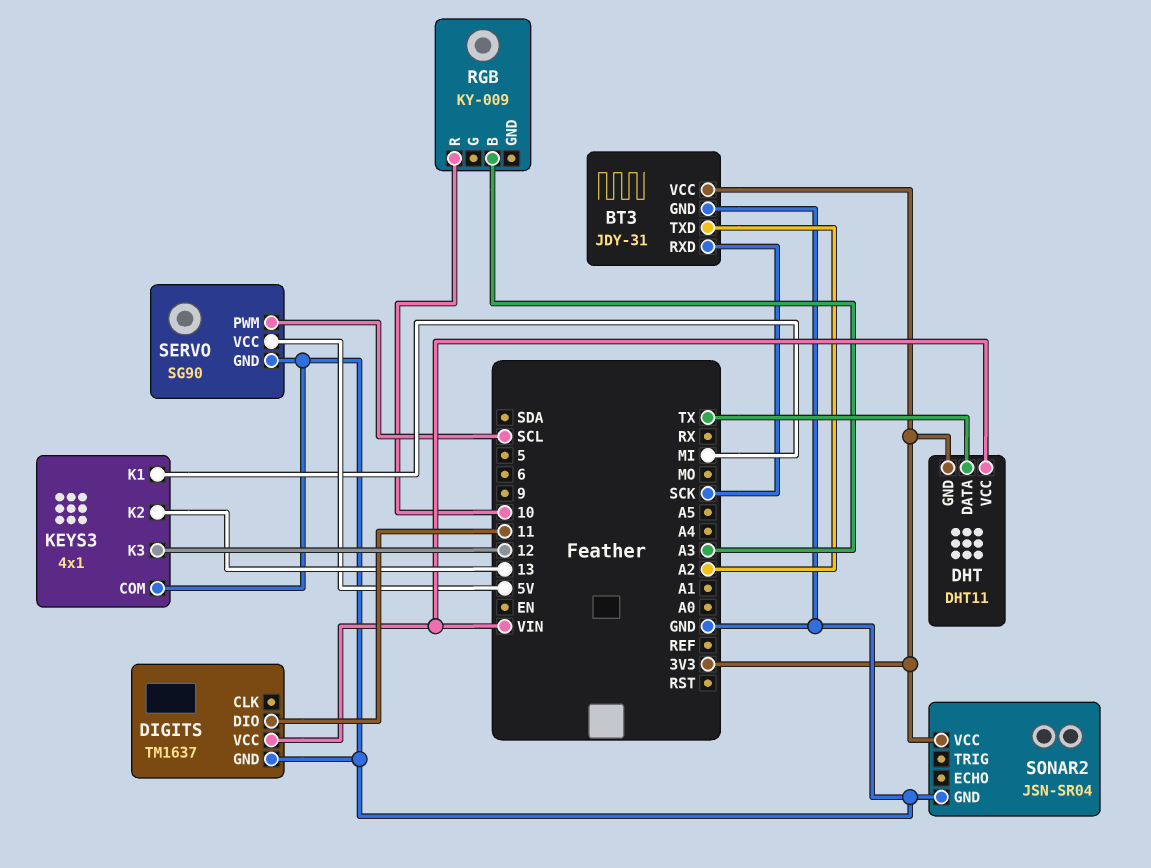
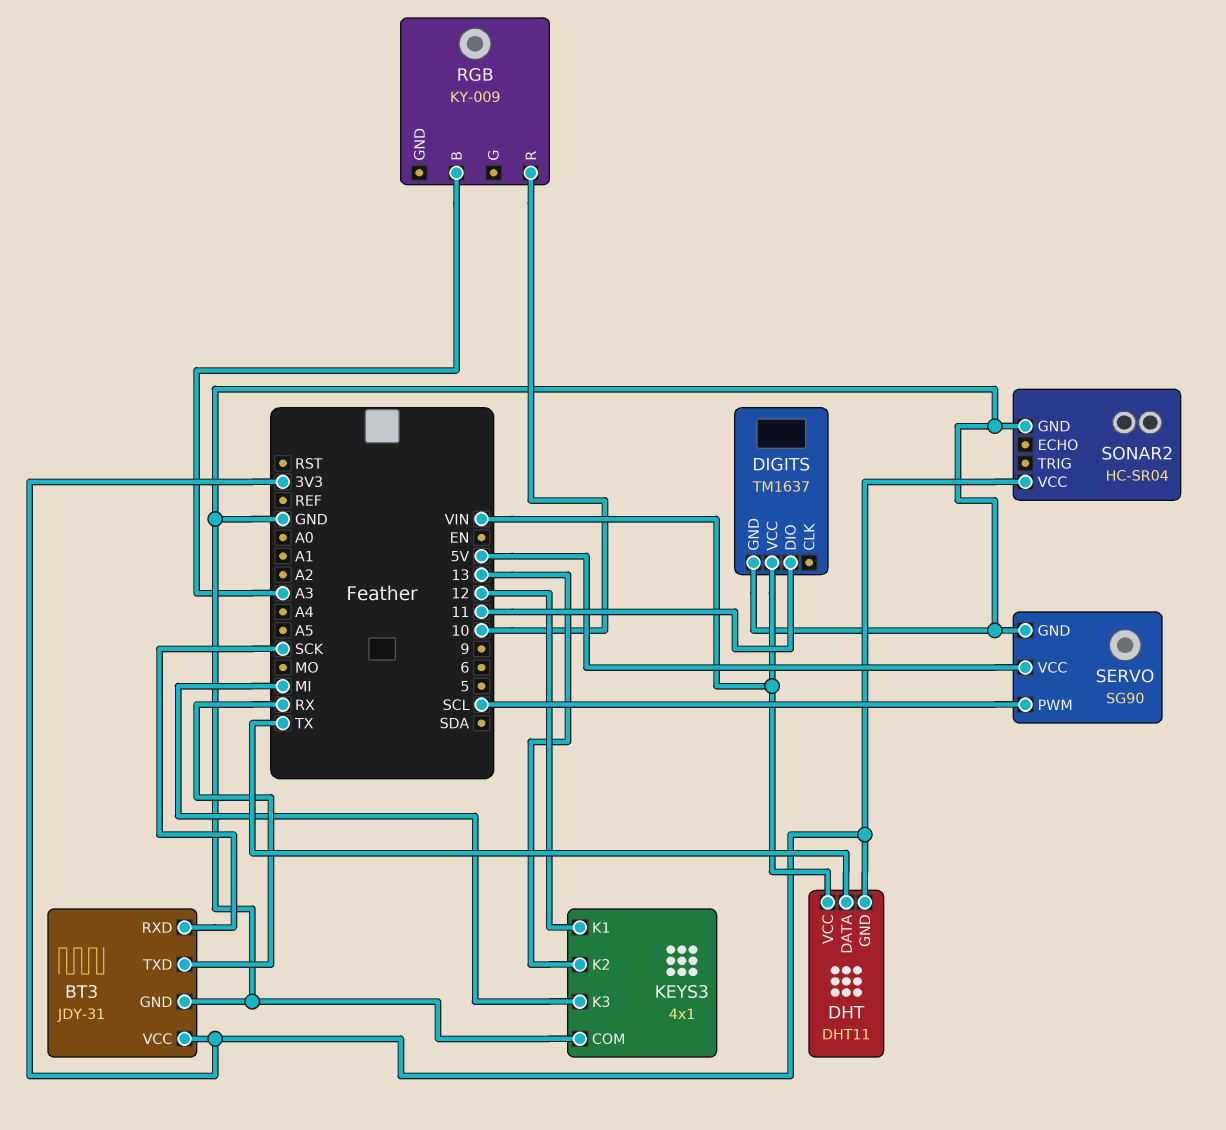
BT3 pin TXD: A2 -> RX
KEYS3 pin K1: MI -> 12
KEYS3 pin K3: 12 -> MI
SONAR2: JSN-SR04 -> HC-SR04

